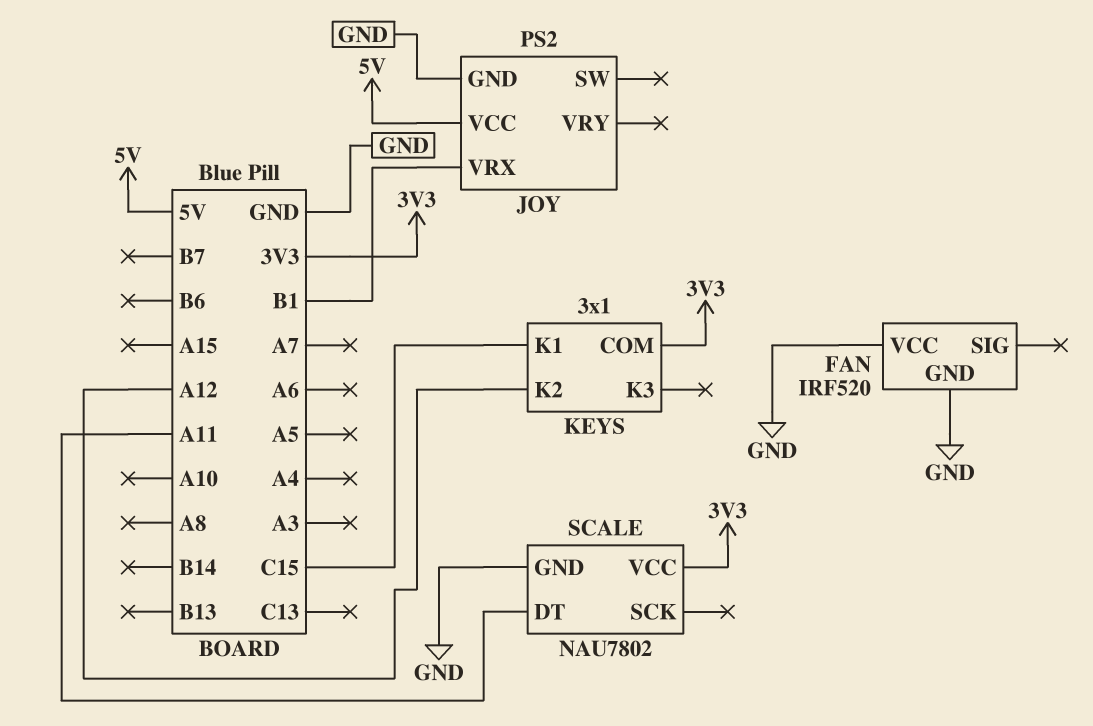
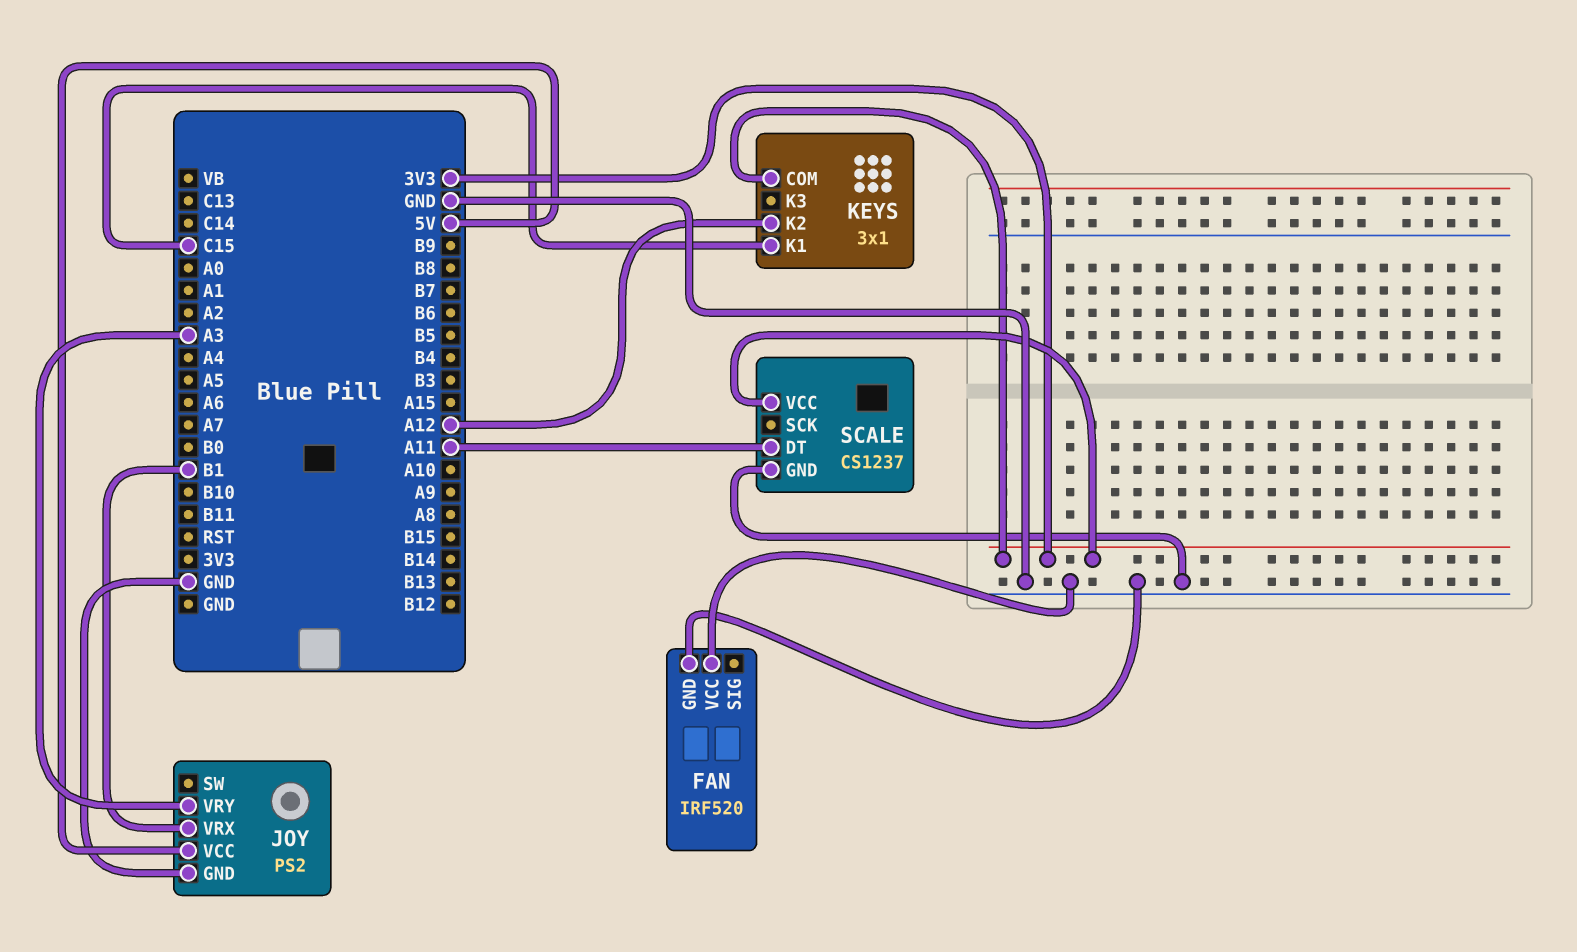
JOY pin VRY: none -> A3
SCALE: NAU7802 -> CS1237

